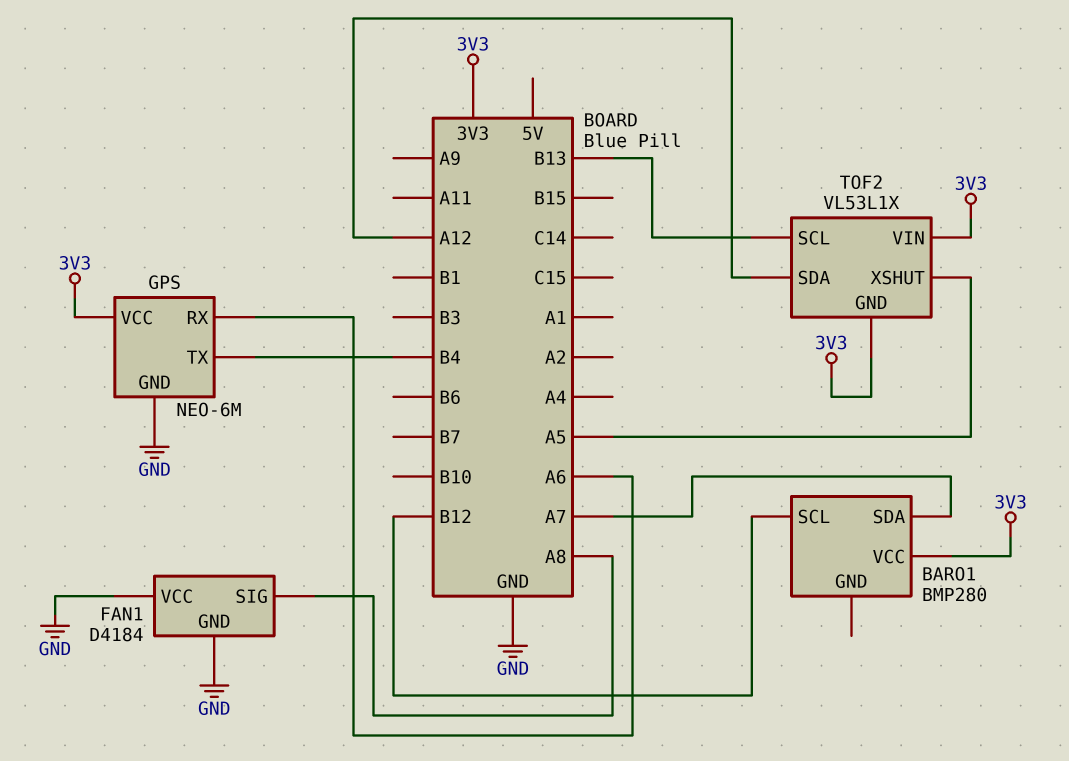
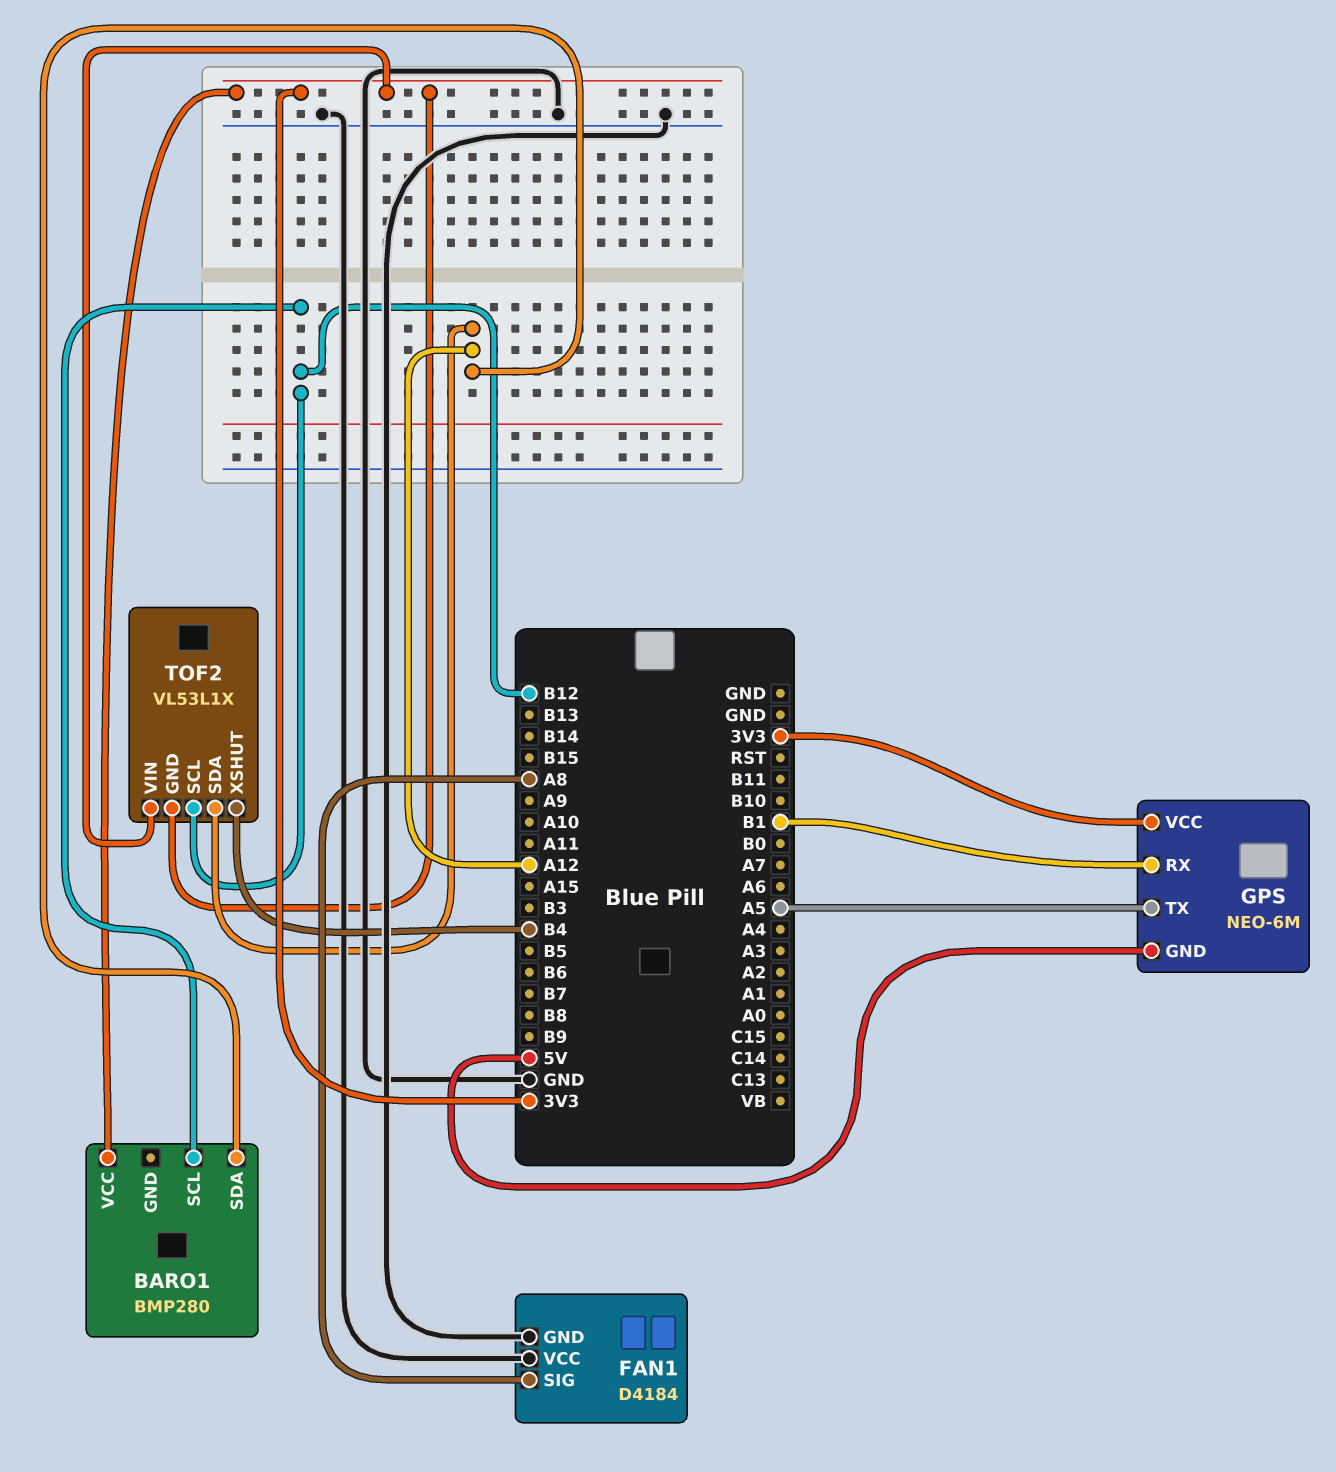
BARO1 pin SDA: A7 -> A12
GPS pin GND: GND -> 5V
GPS pin RX: A6 -> B1
GPS pin TX: B4 -> A5
TOF2 pin SCL: B13 -> B12
TOF2 pin XSHUT: A5 -> B4

